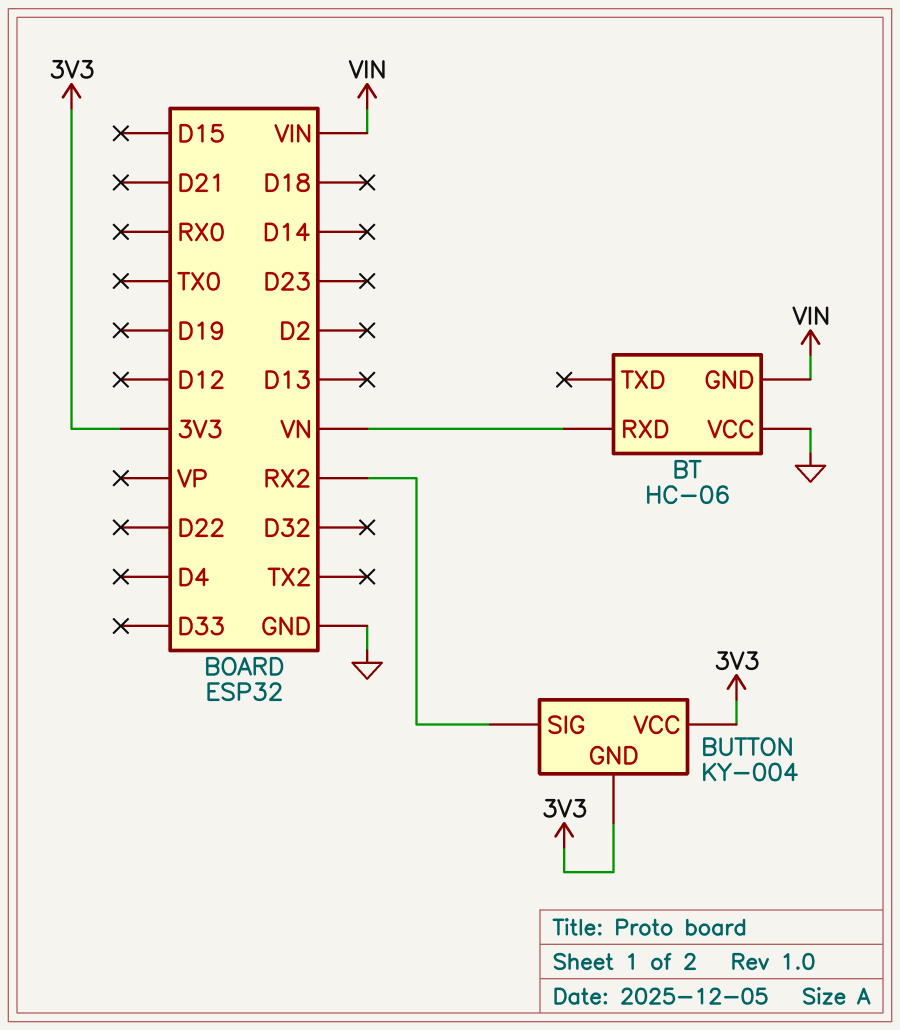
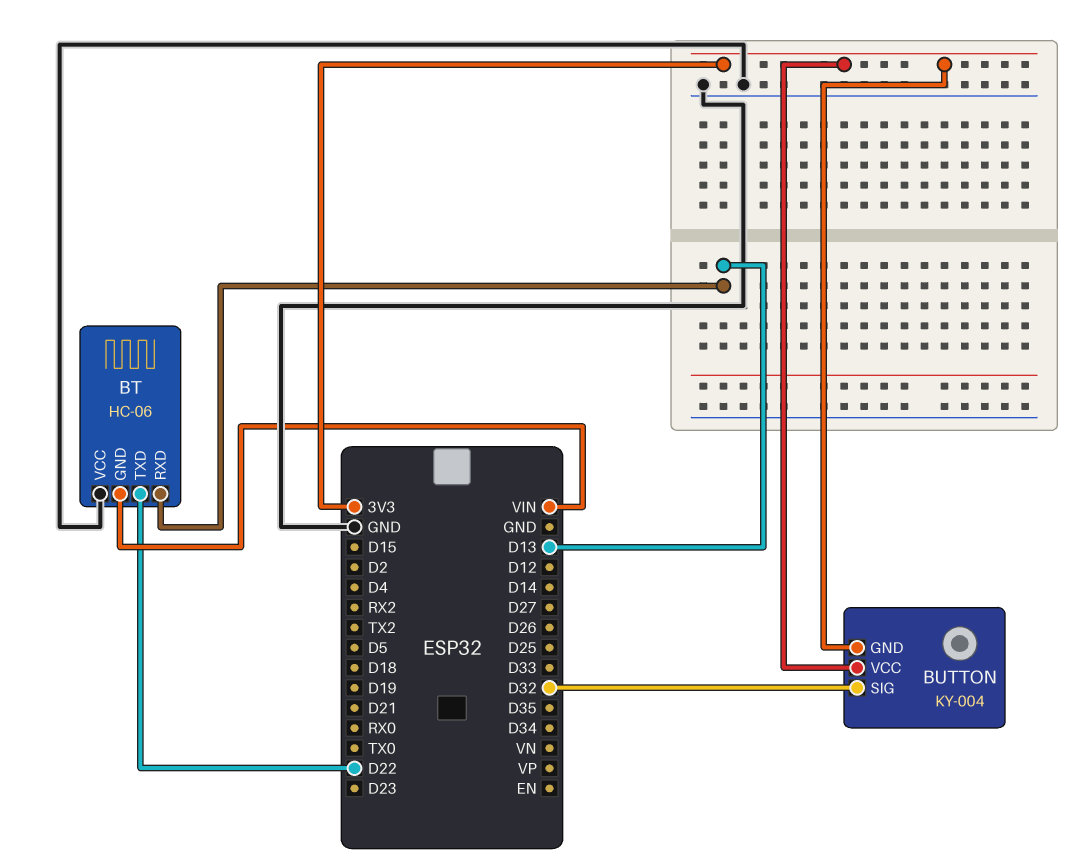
BT pin RXD: VN -> D13
BT pin TXD: none -> D22
BUTTON pin SIG: RX2 -> D32

